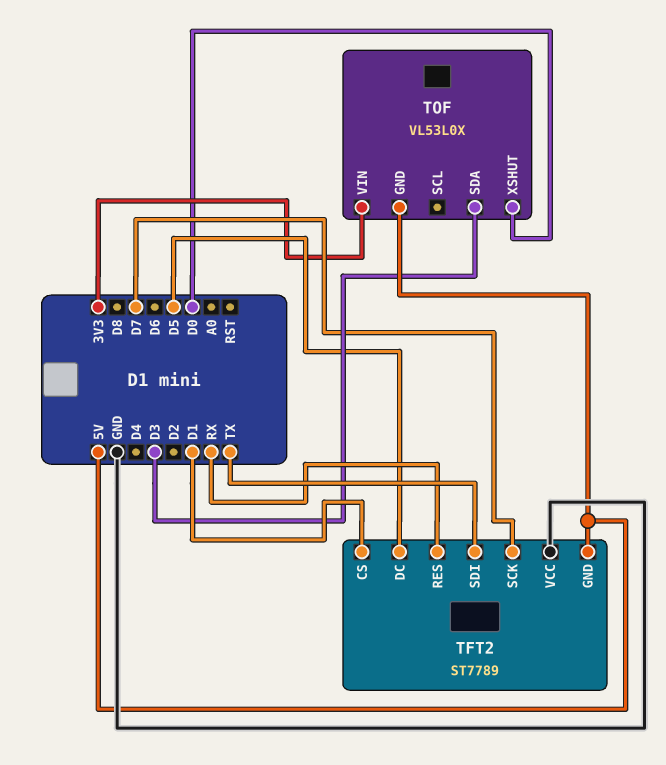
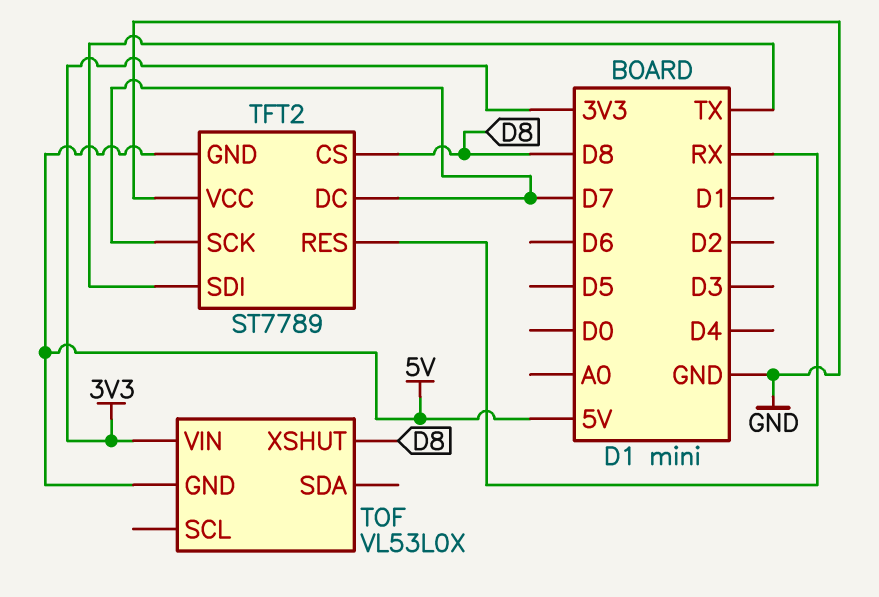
TFT2 pin CS: D1 -> D8
TFT2 pin DC: D5 -> D7
TOF pin SDA: D3 -> none
TOF pin XSHUT: D0 -> D8

